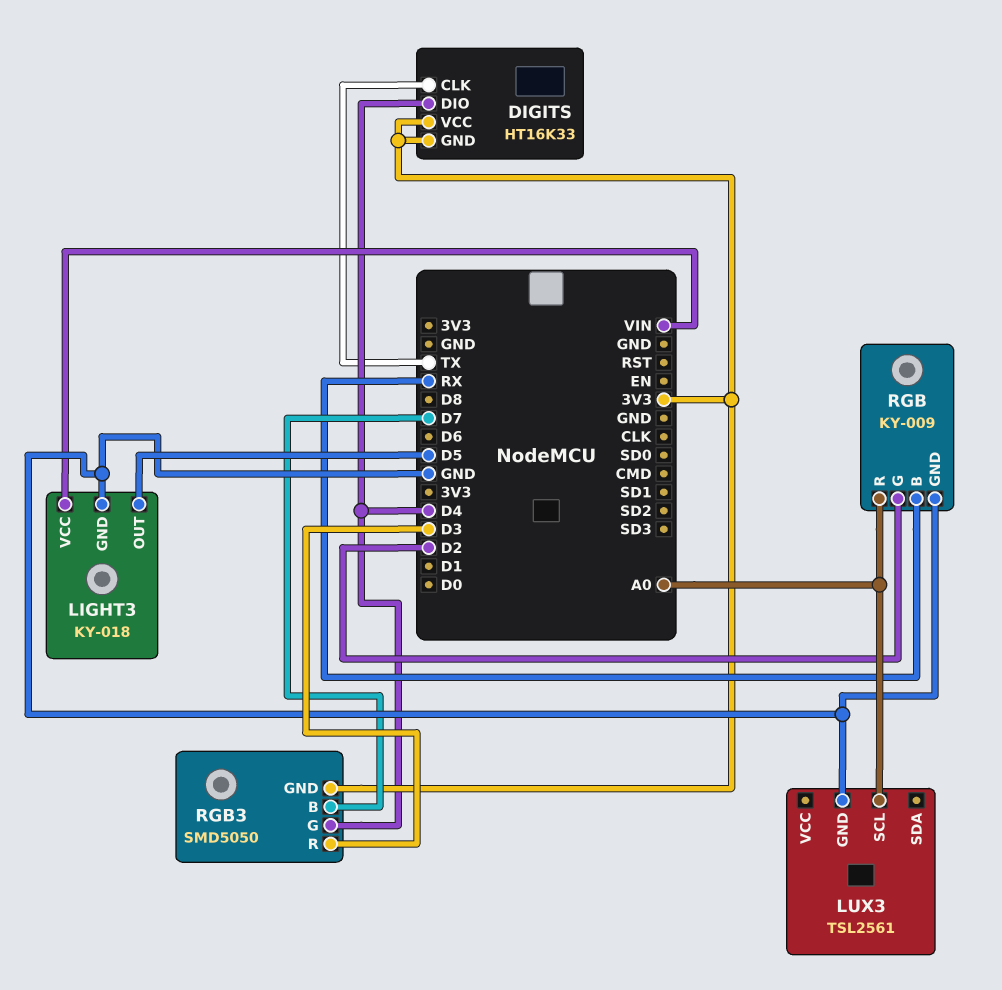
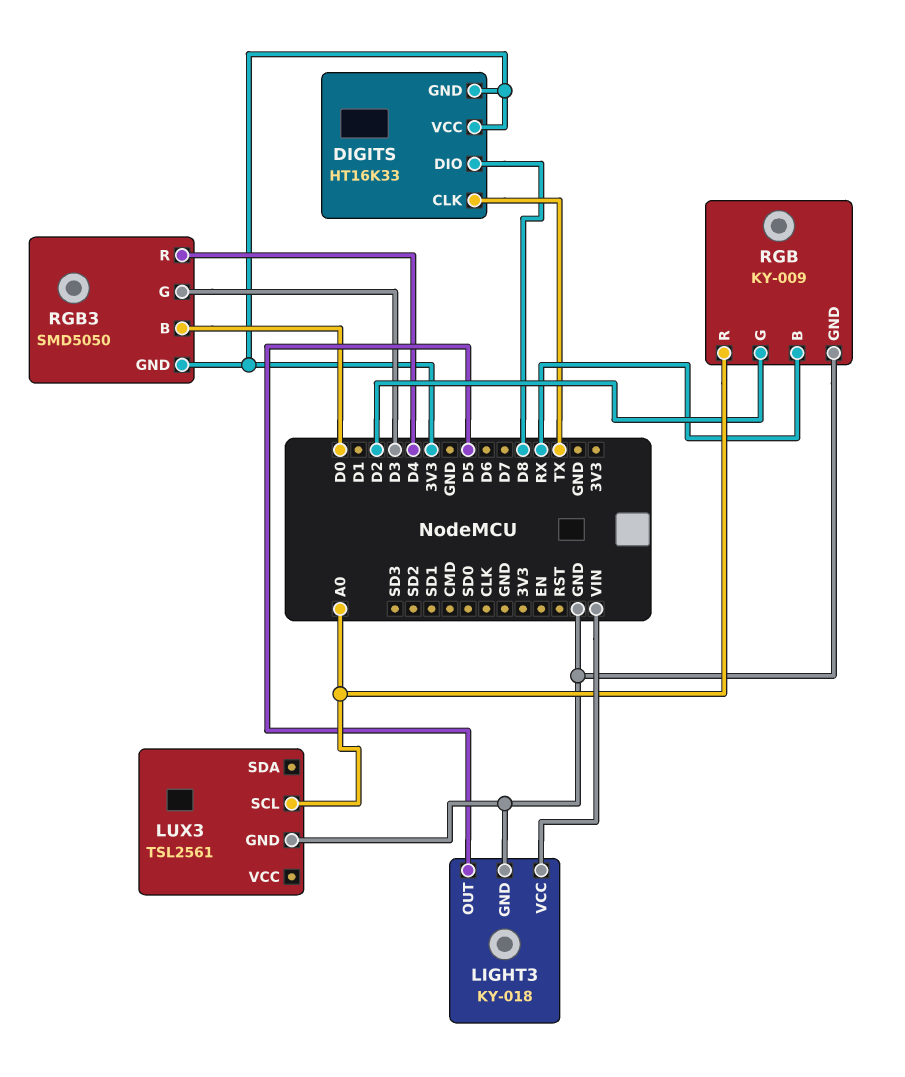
DIGITS pin DIO: D4 -> D8
RGB3 pin B: D7 -> D0
RGB3 pin G: D4 -> D3
RGB3 pin R: D3 -> D4

